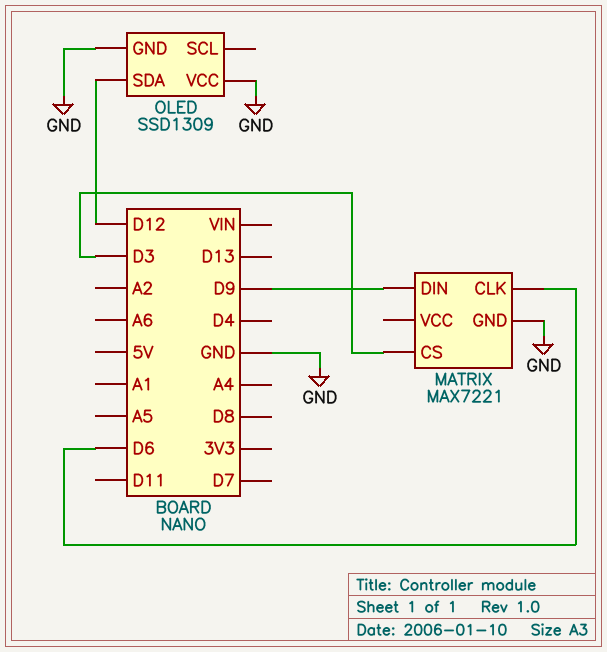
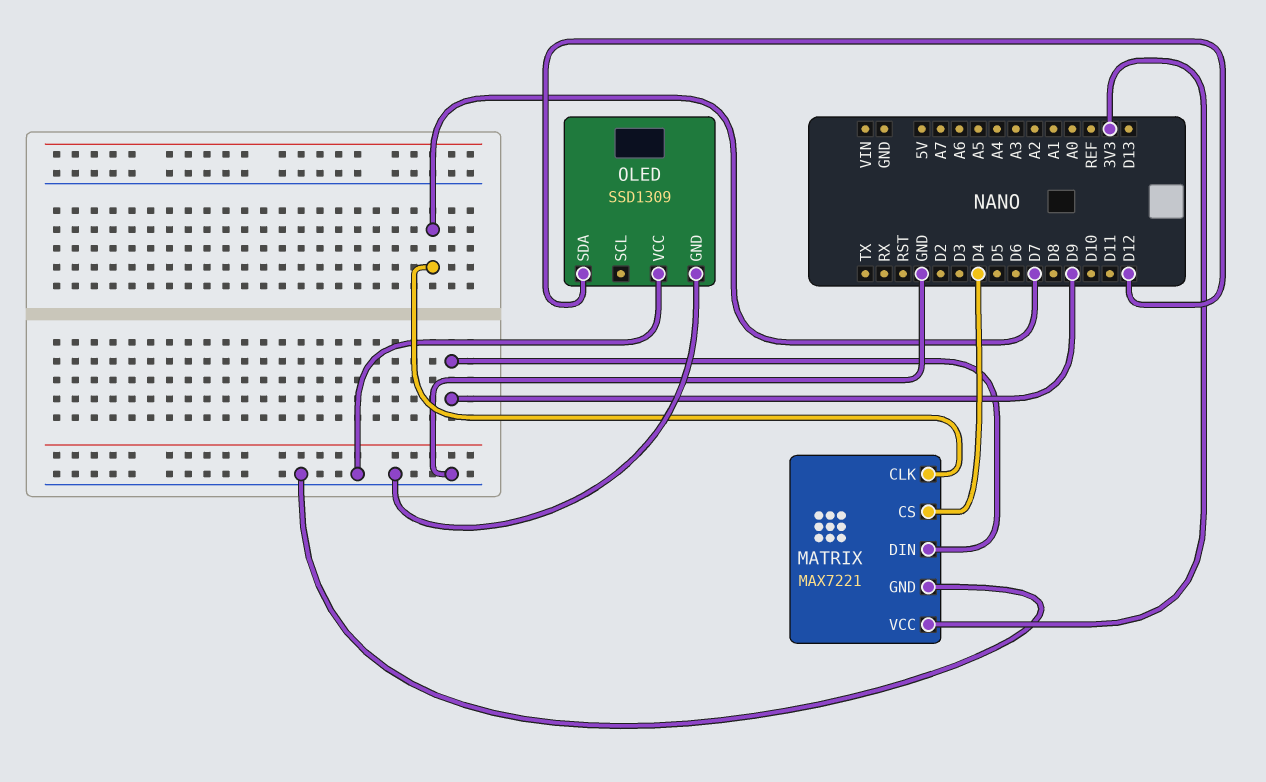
MATRIX pin CLK: D6 -> D7
MATRIX pin CS: D3 -> D4
MATRIX pin VCC: none -> 3V3

